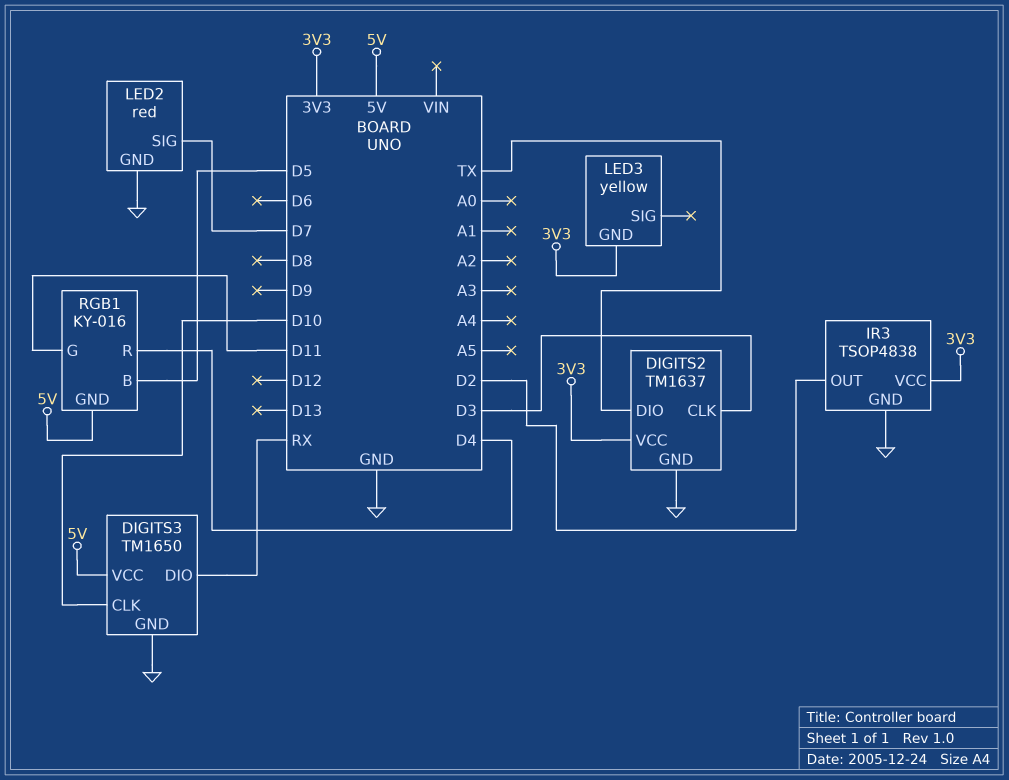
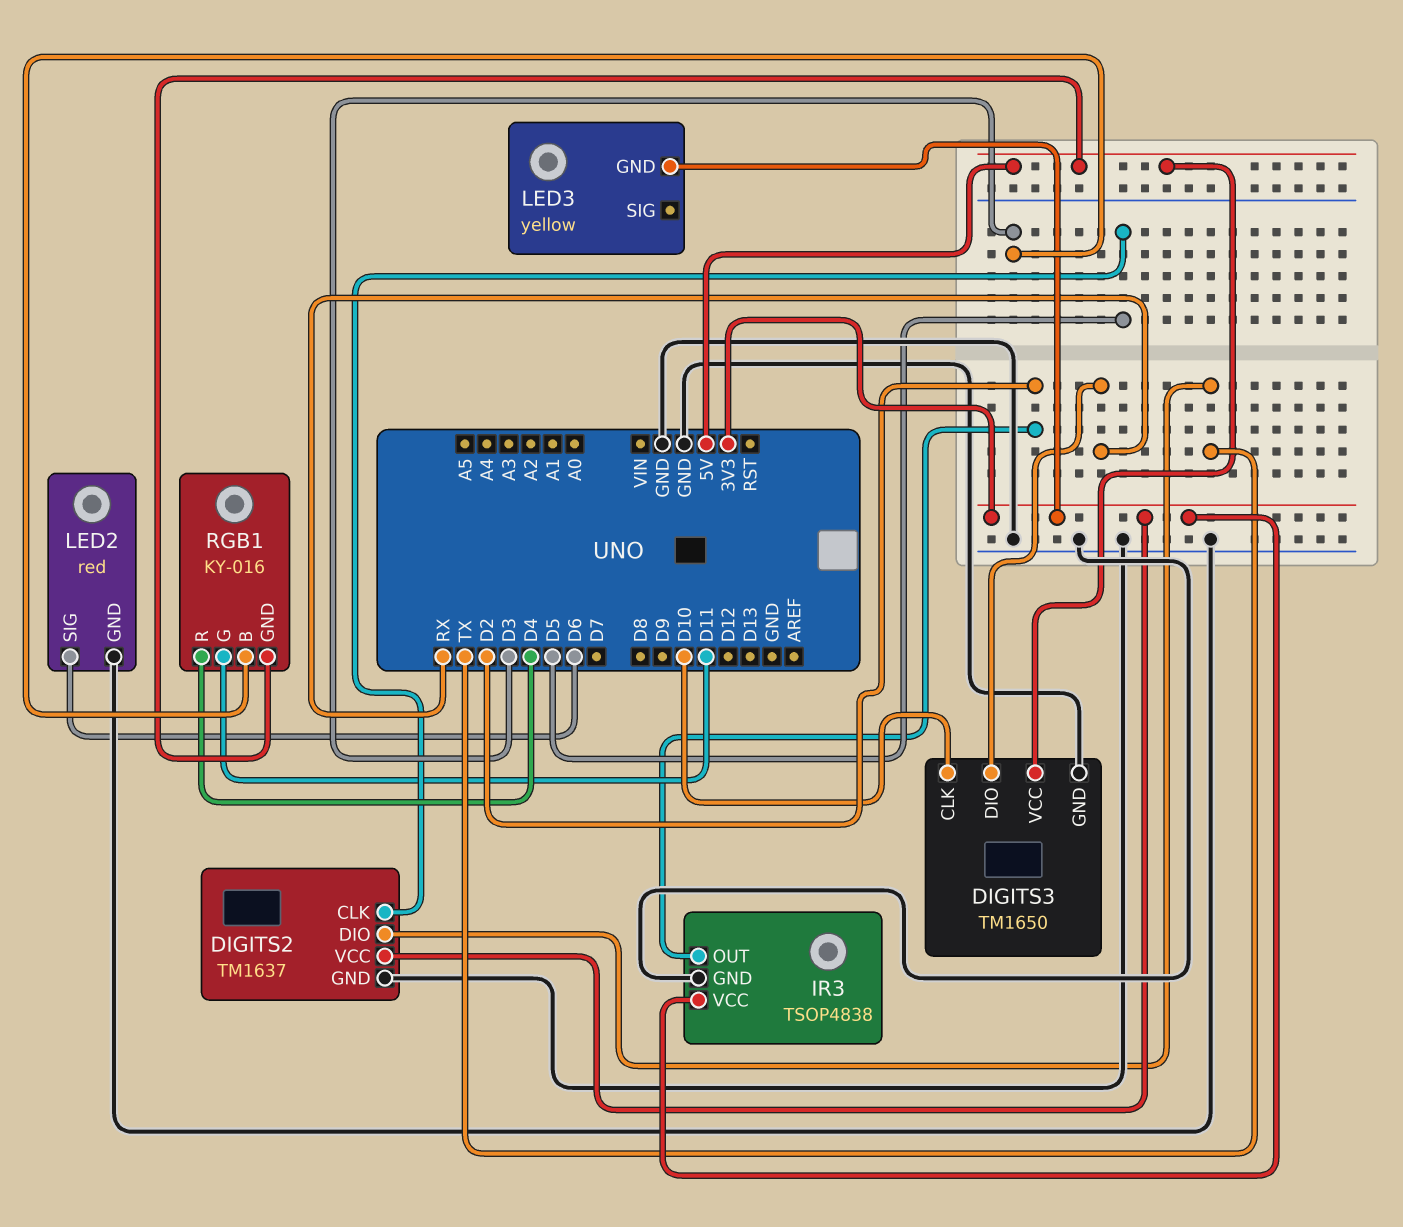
DIGITS2 pin CLK: D3 -> D5
LED2 pin SIG: D7 -> D6
RGB1 pin B: D5 -> D3

